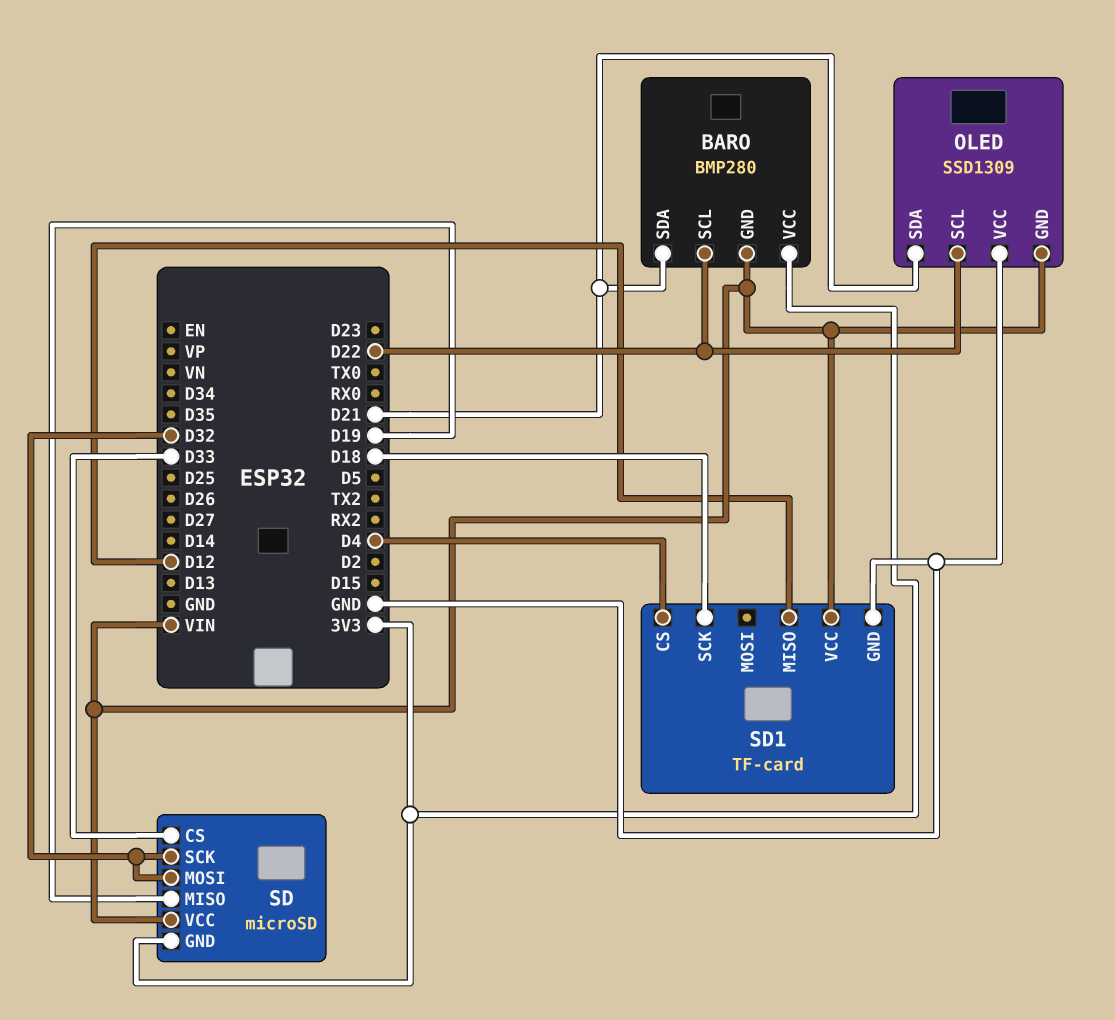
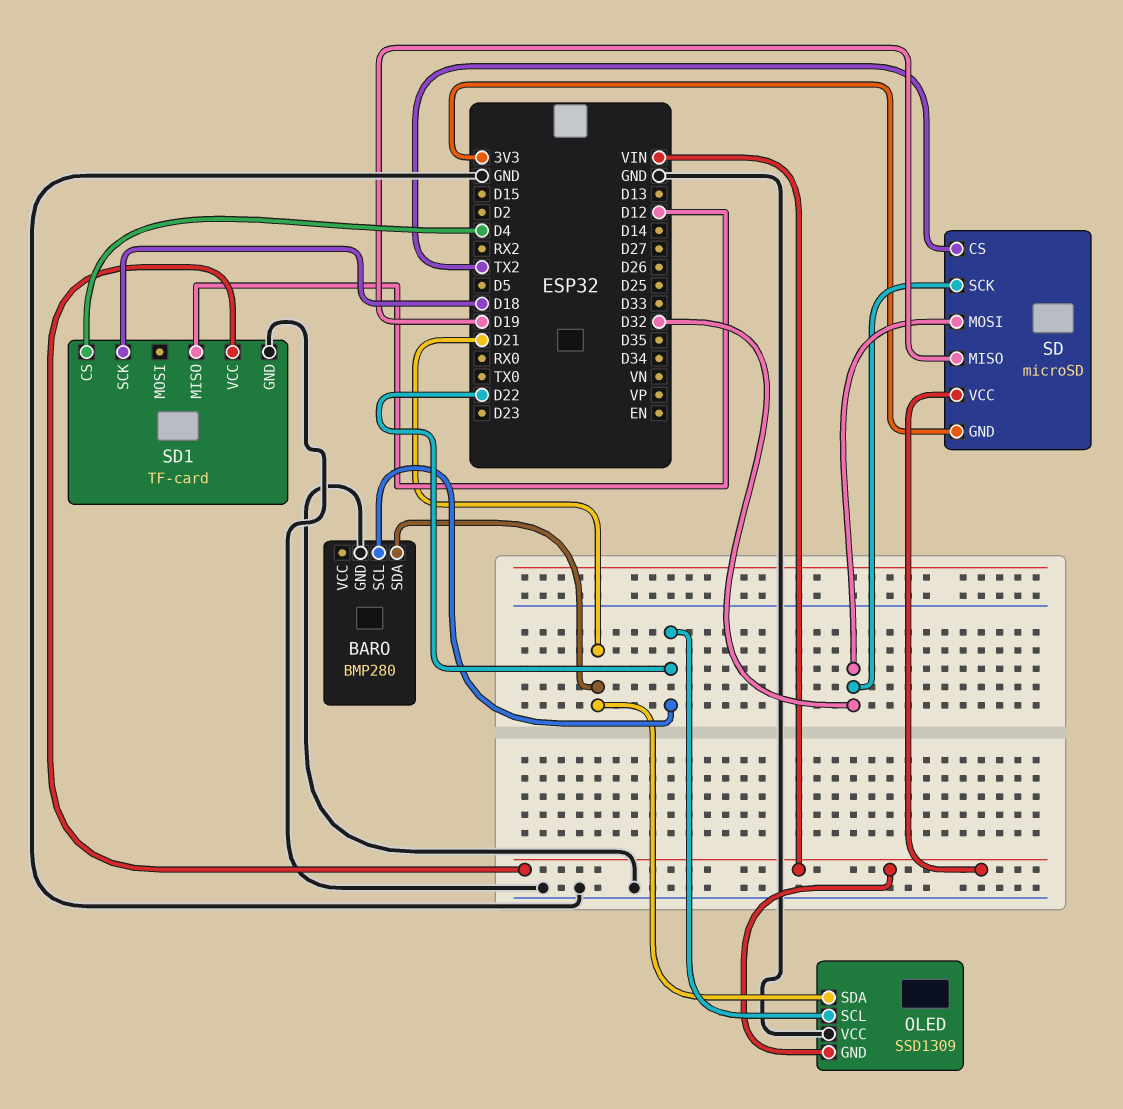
BARO pin GND: VIN -> GND
BARO pin VCC: 3V3 -> none
SD pin CS: D33 -> TX2

